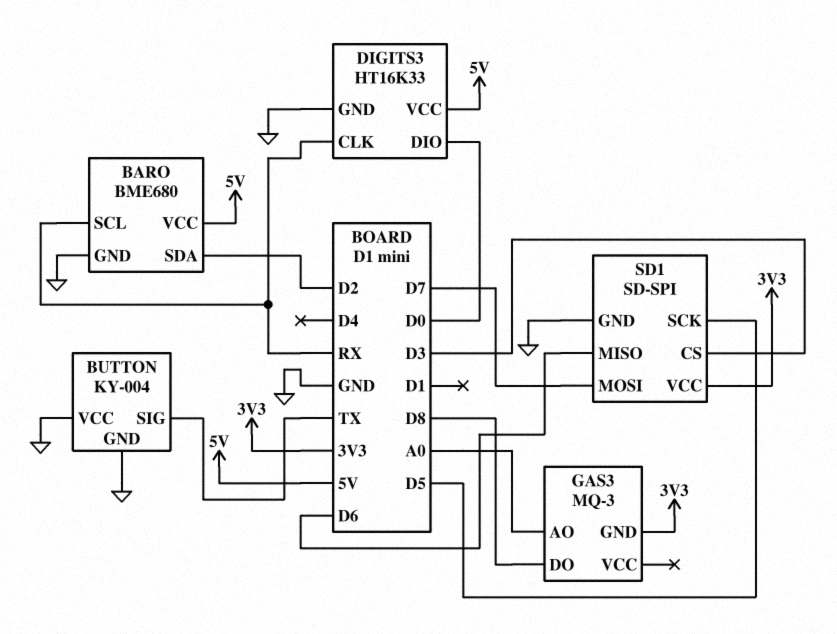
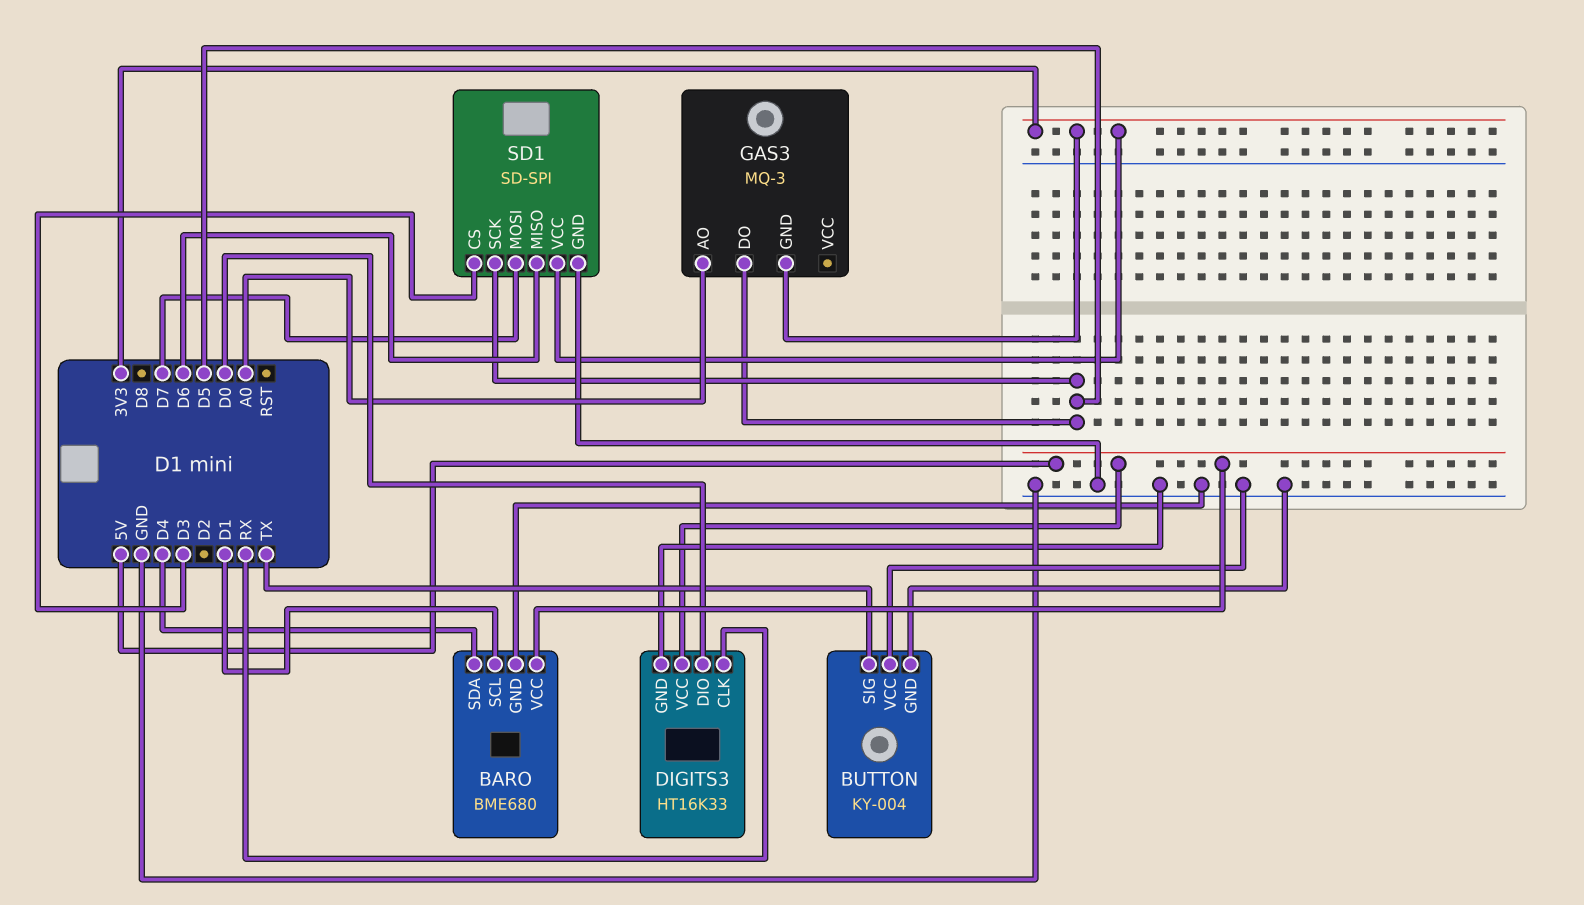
BARO pin SCL: RX -> D1
BARO pin SDA: D2 -> D4
GAS3 pin DO: D8 -> D5

